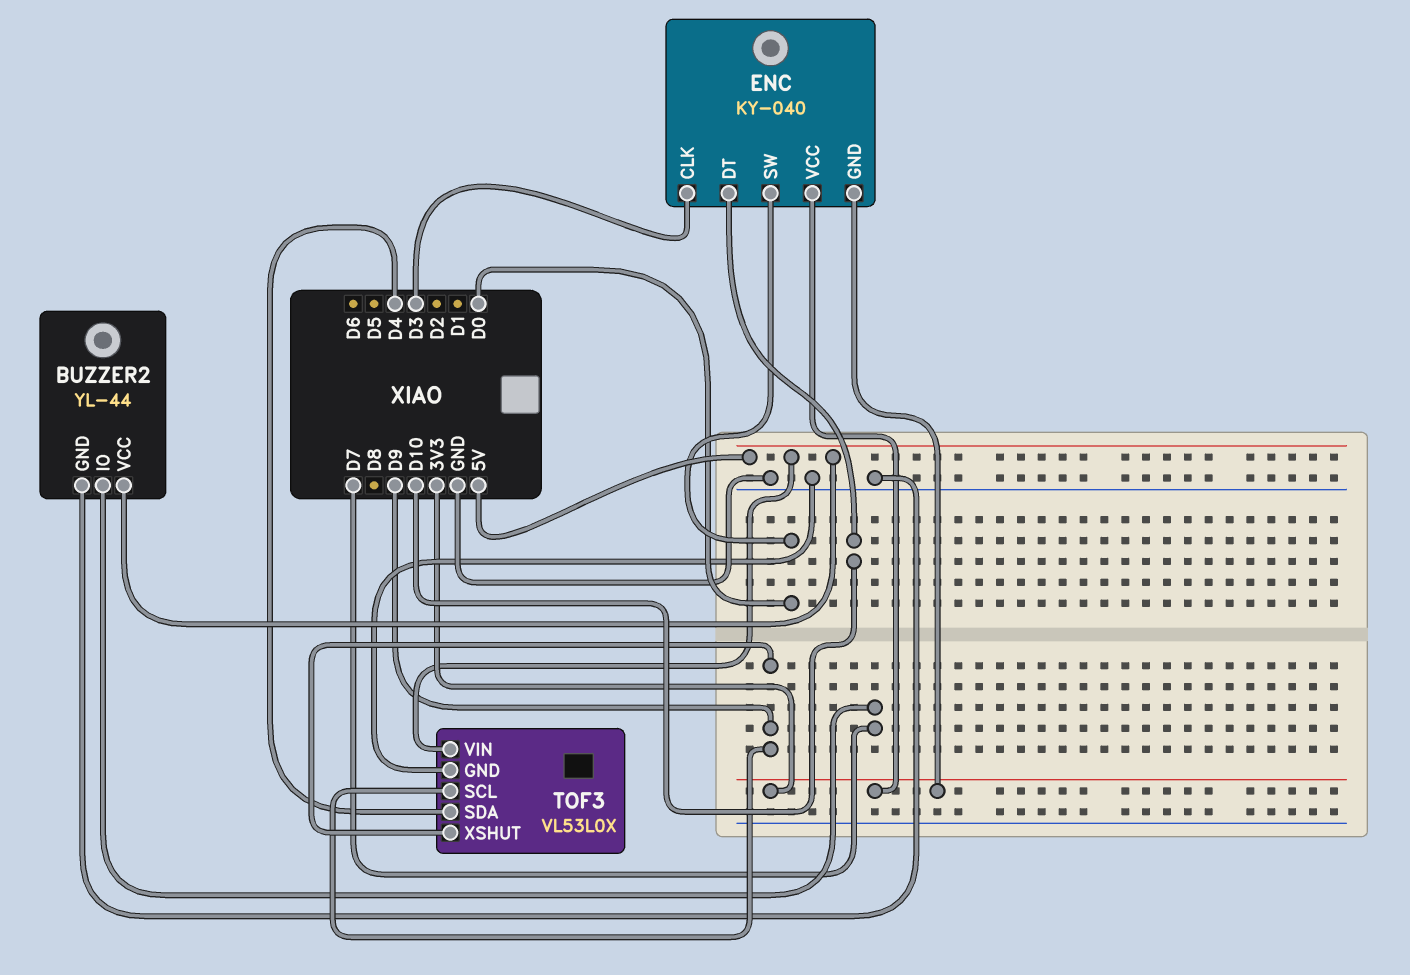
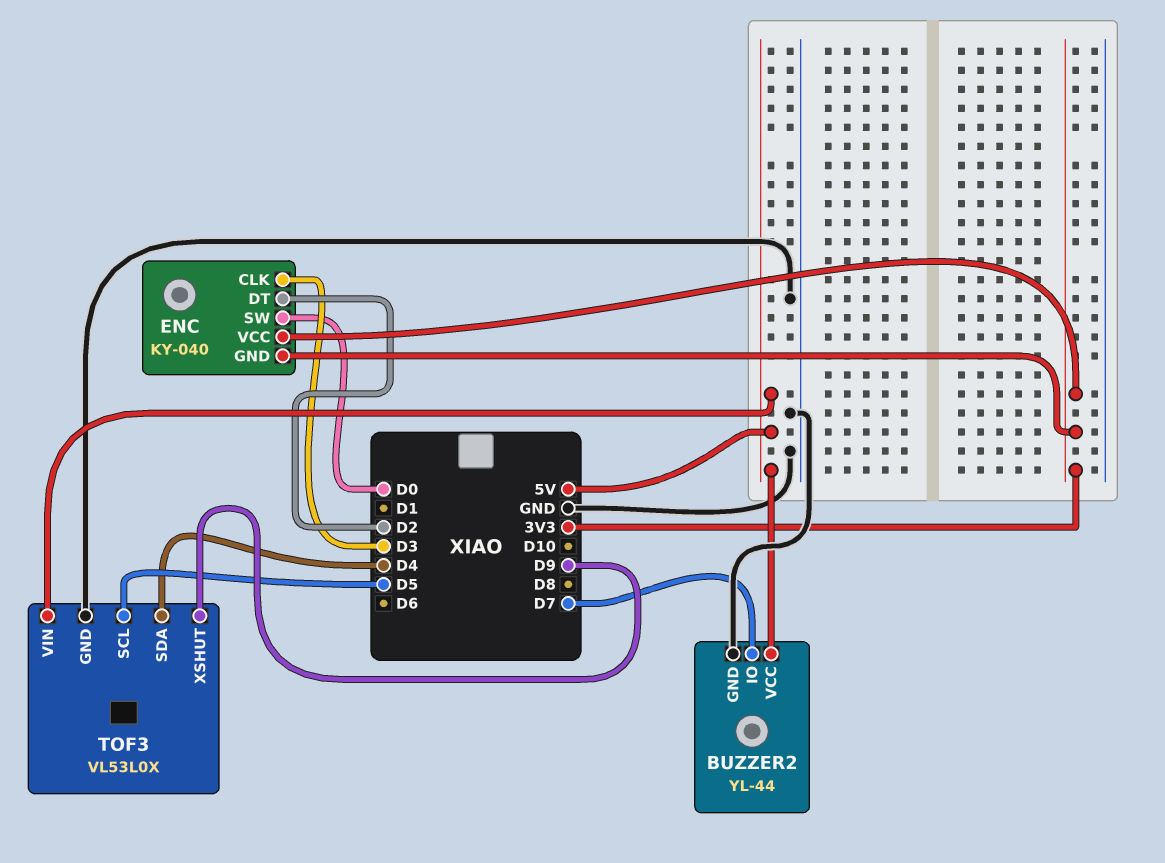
ENC pin DT: D10 -> D2
TOF3 pin SCL: D9 -> D5

